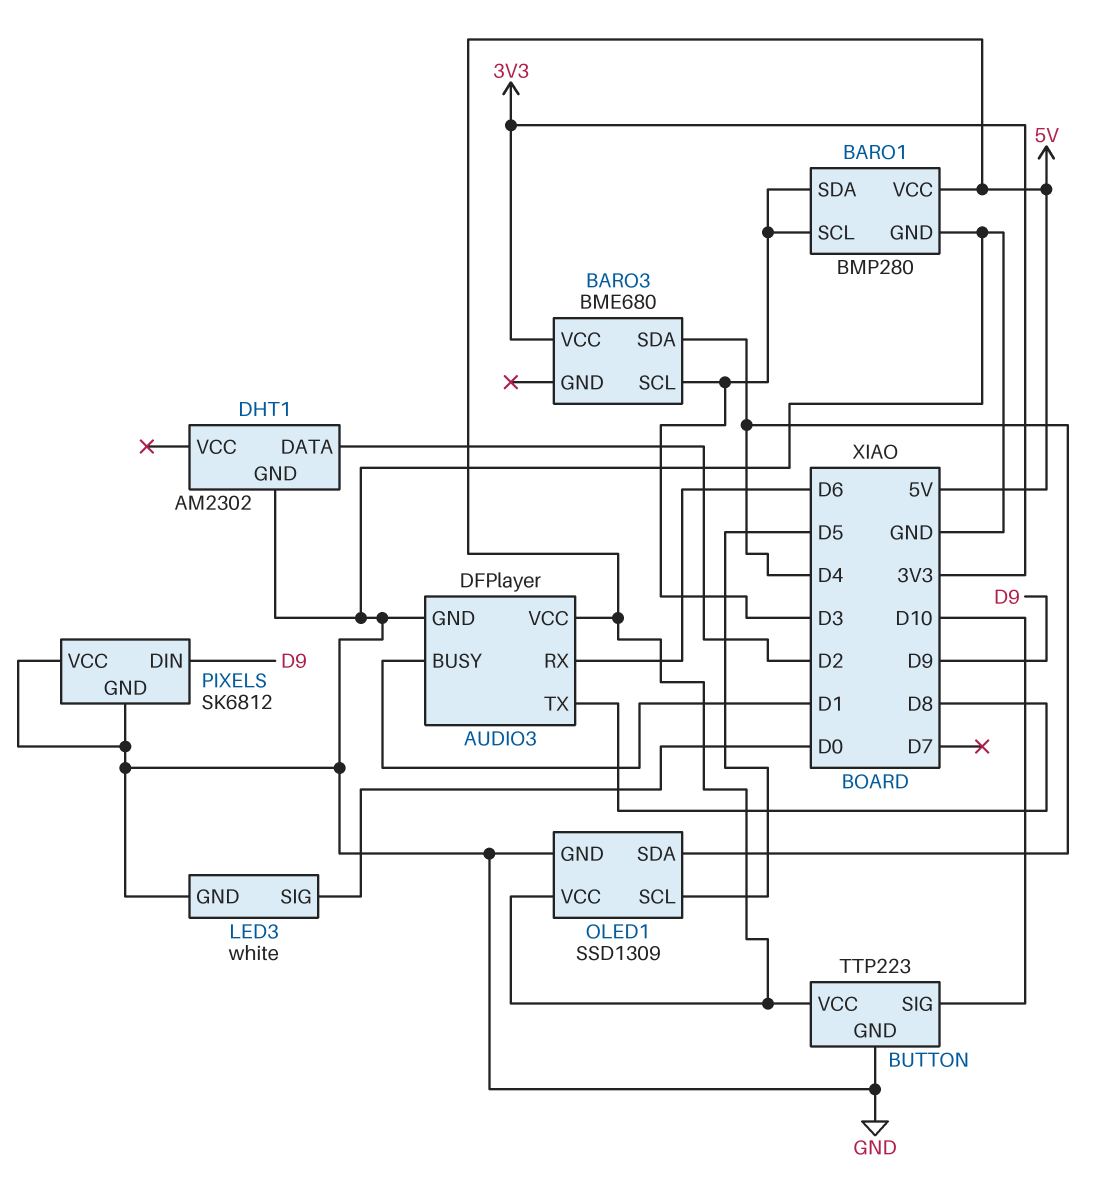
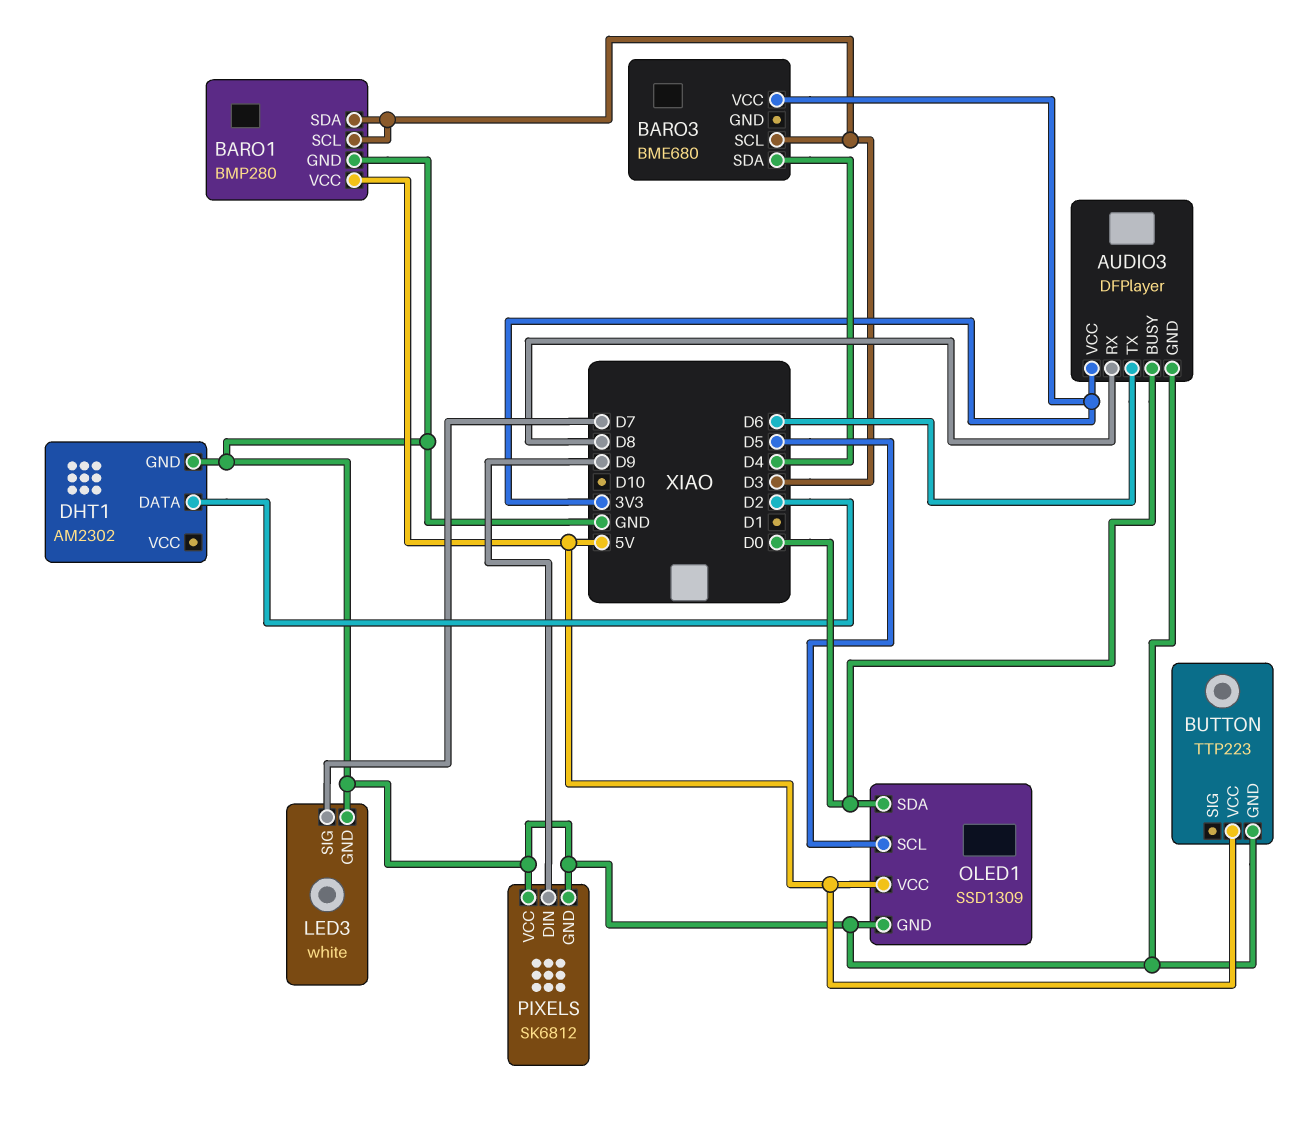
AUDIO3 pin BUSY: D1 -> D0
AUDIO3 pin RX: D6 -> D8
AUDIO3 pin TX: D8 -> D6
AUDIO3 pin VCC: 5V -> 3V3
BUTTON pin SIG: D10 -> none
LED3 pin SIG: D0 -> D7
OLED1 pin SDA: D4 -> D0

